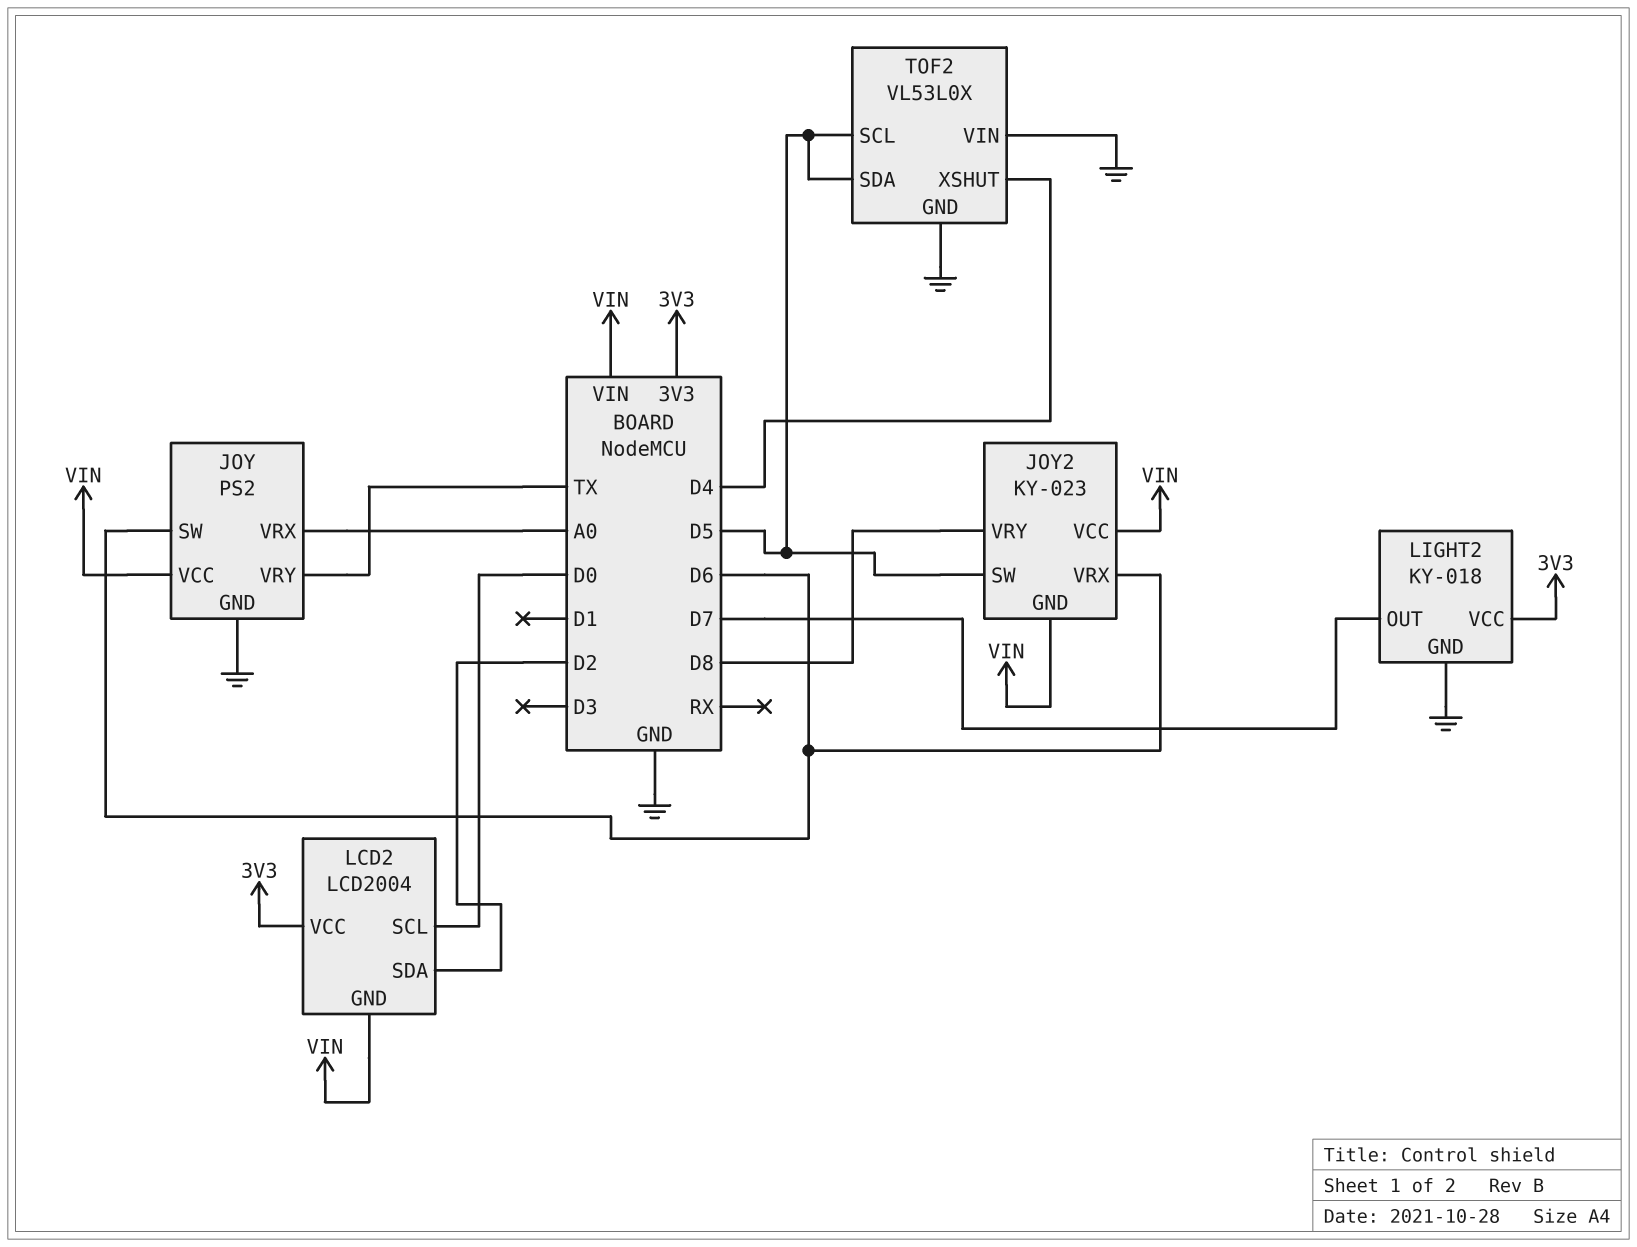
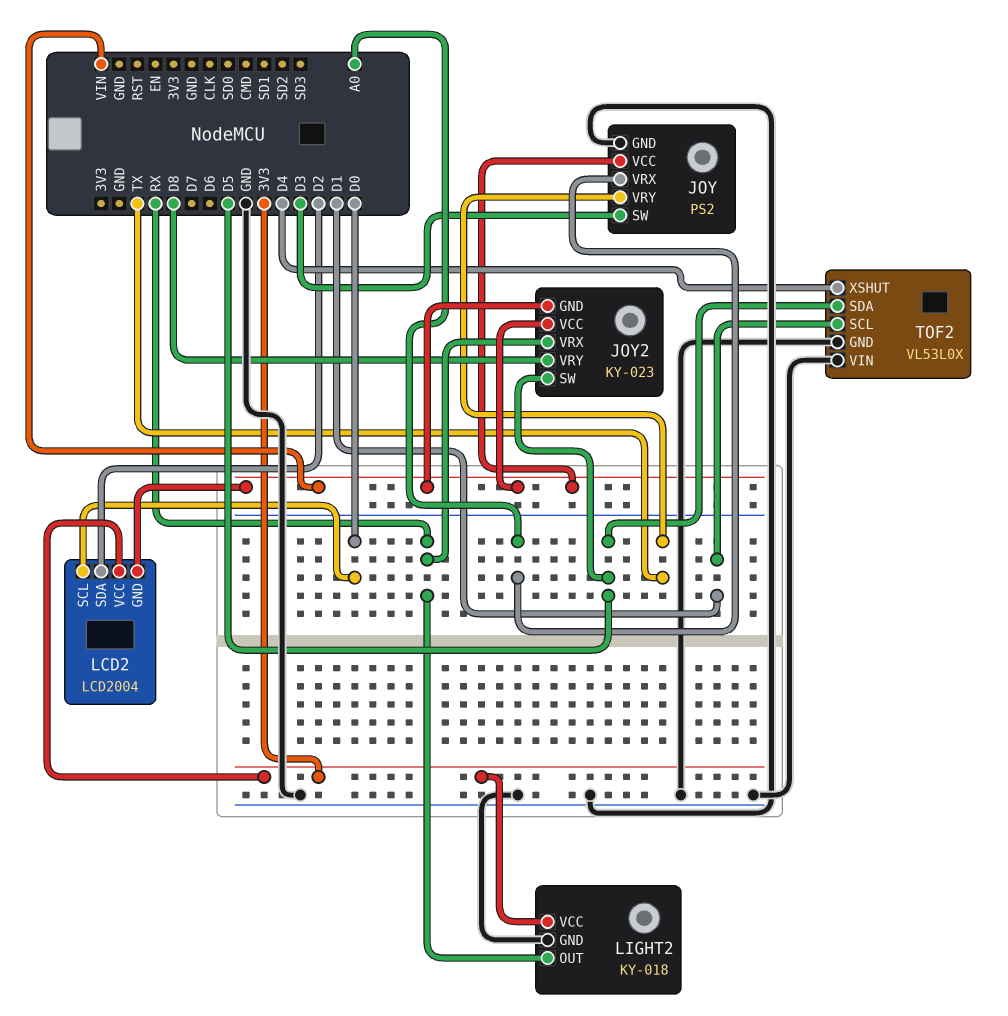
JOY pin SW: D6 -> D3
JOY2 pin VRX: D6 -> RX
LIGHT2 pin OUT: D7 -> RX
TOF2 pin SCL: D5 -> D1

